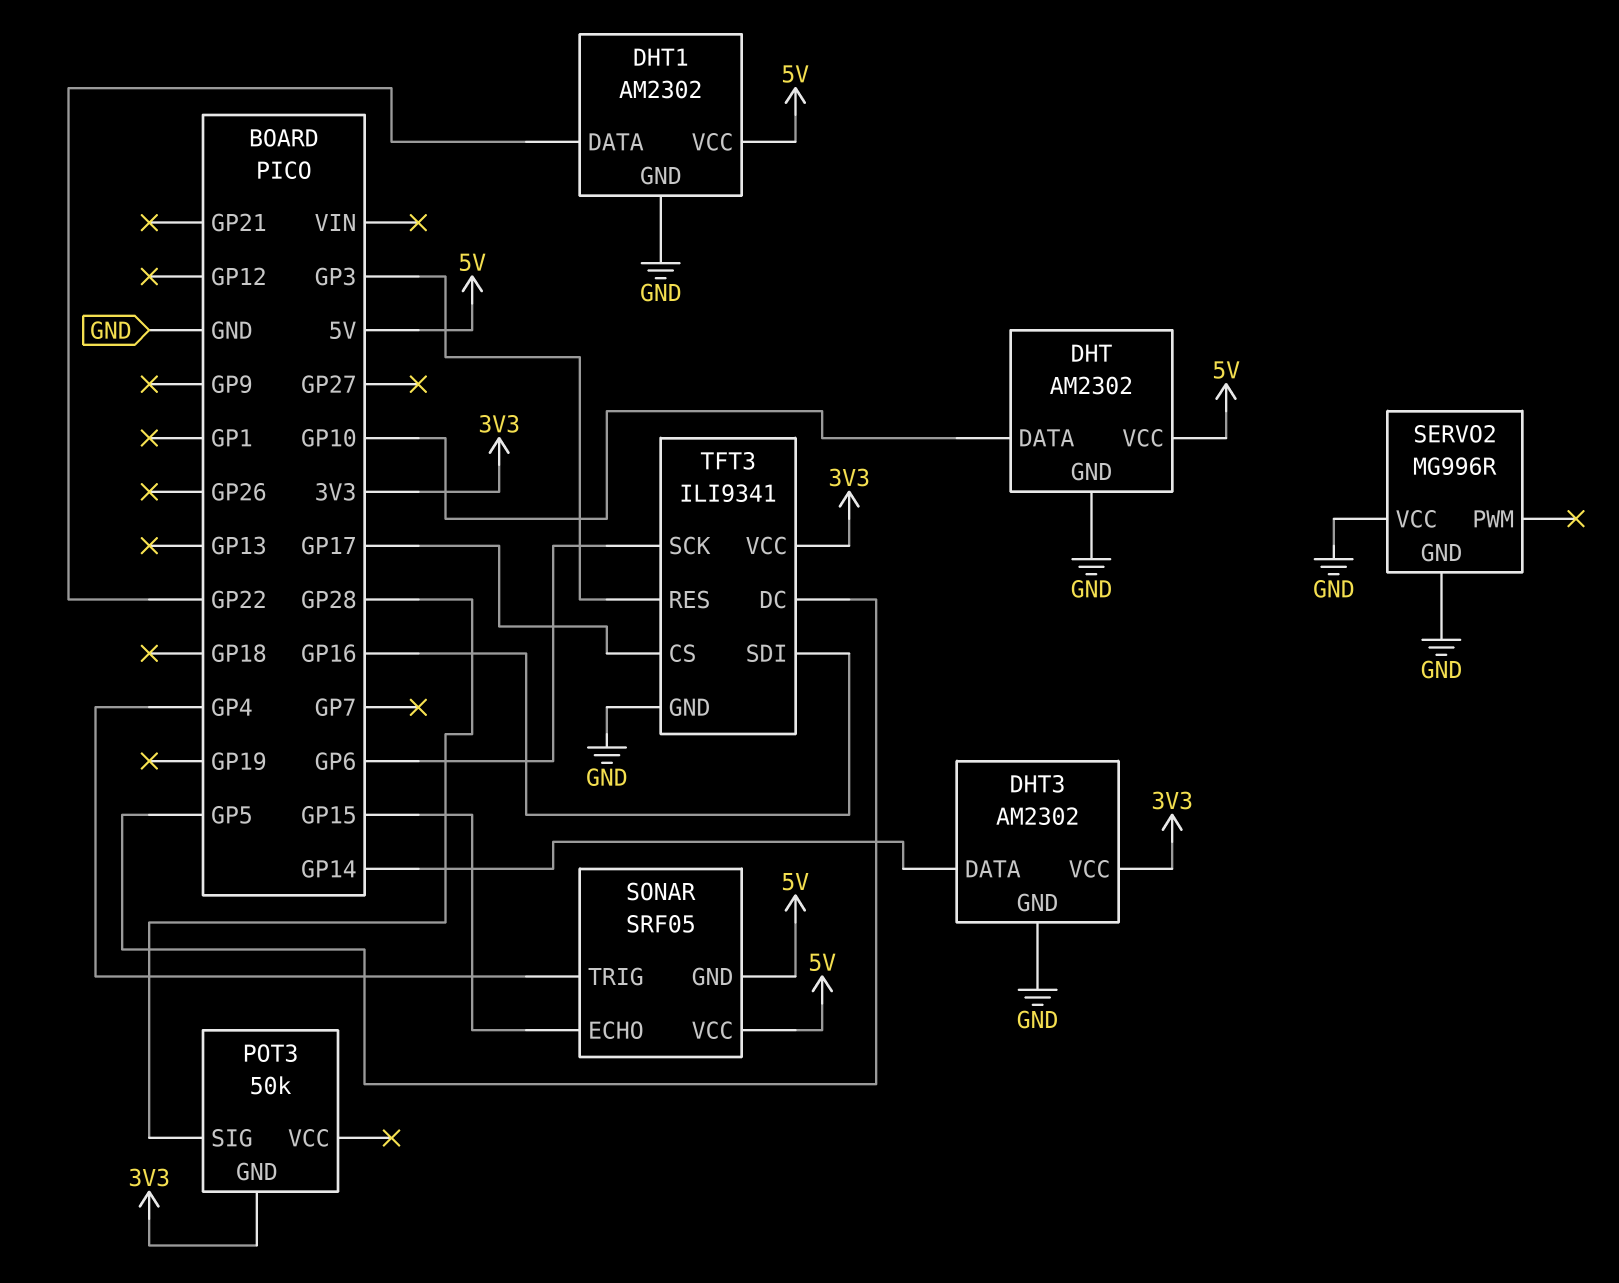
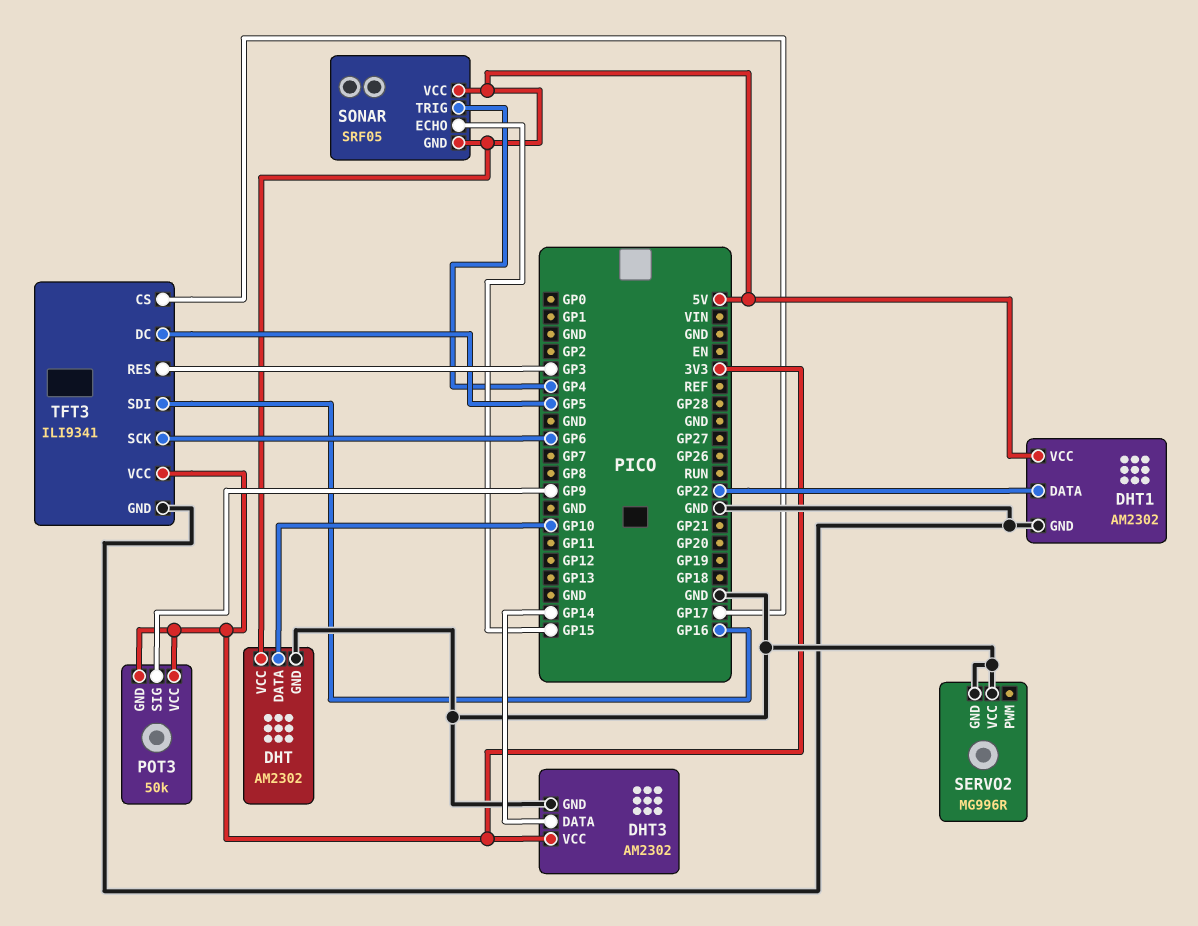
POT3 pin SIG: GP28 -> GP9
POT3 pin VCC: none -> 3V3

